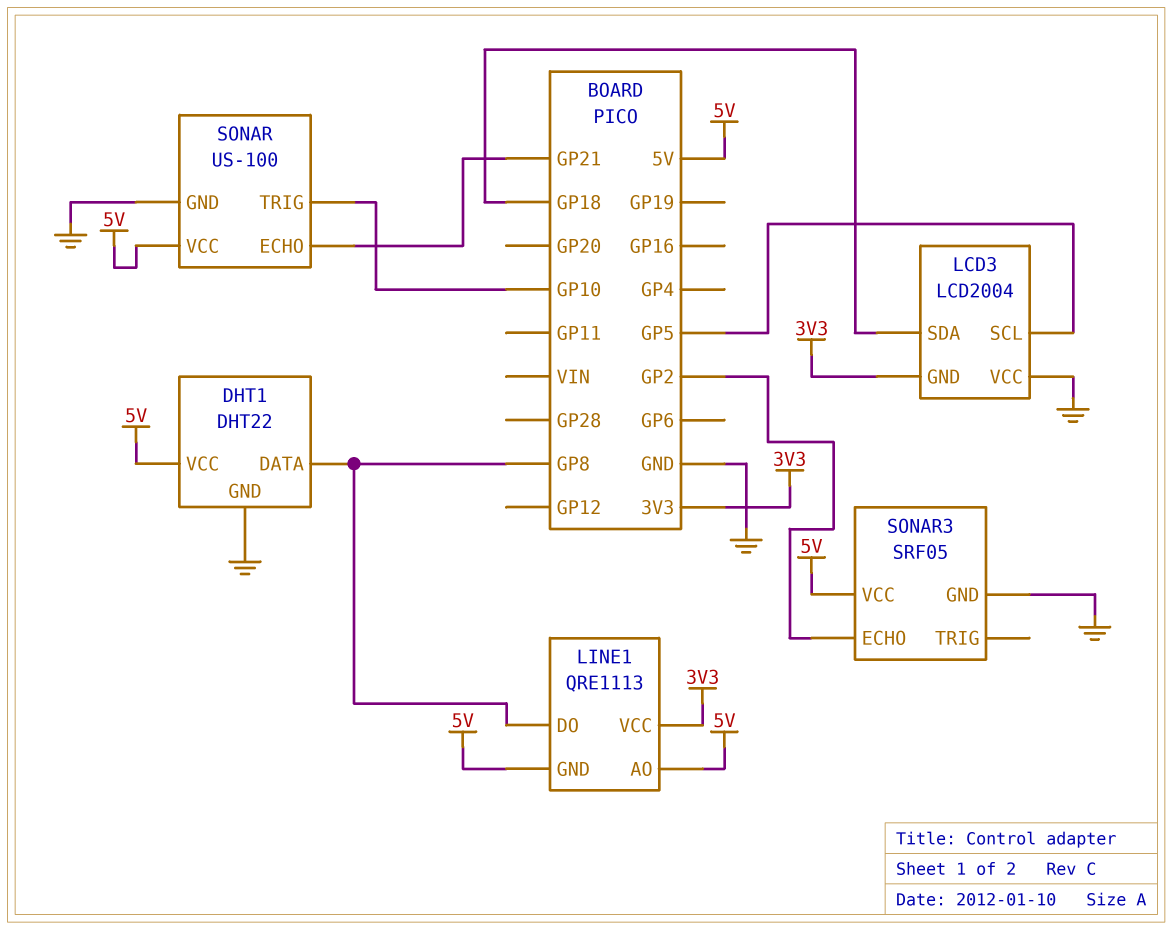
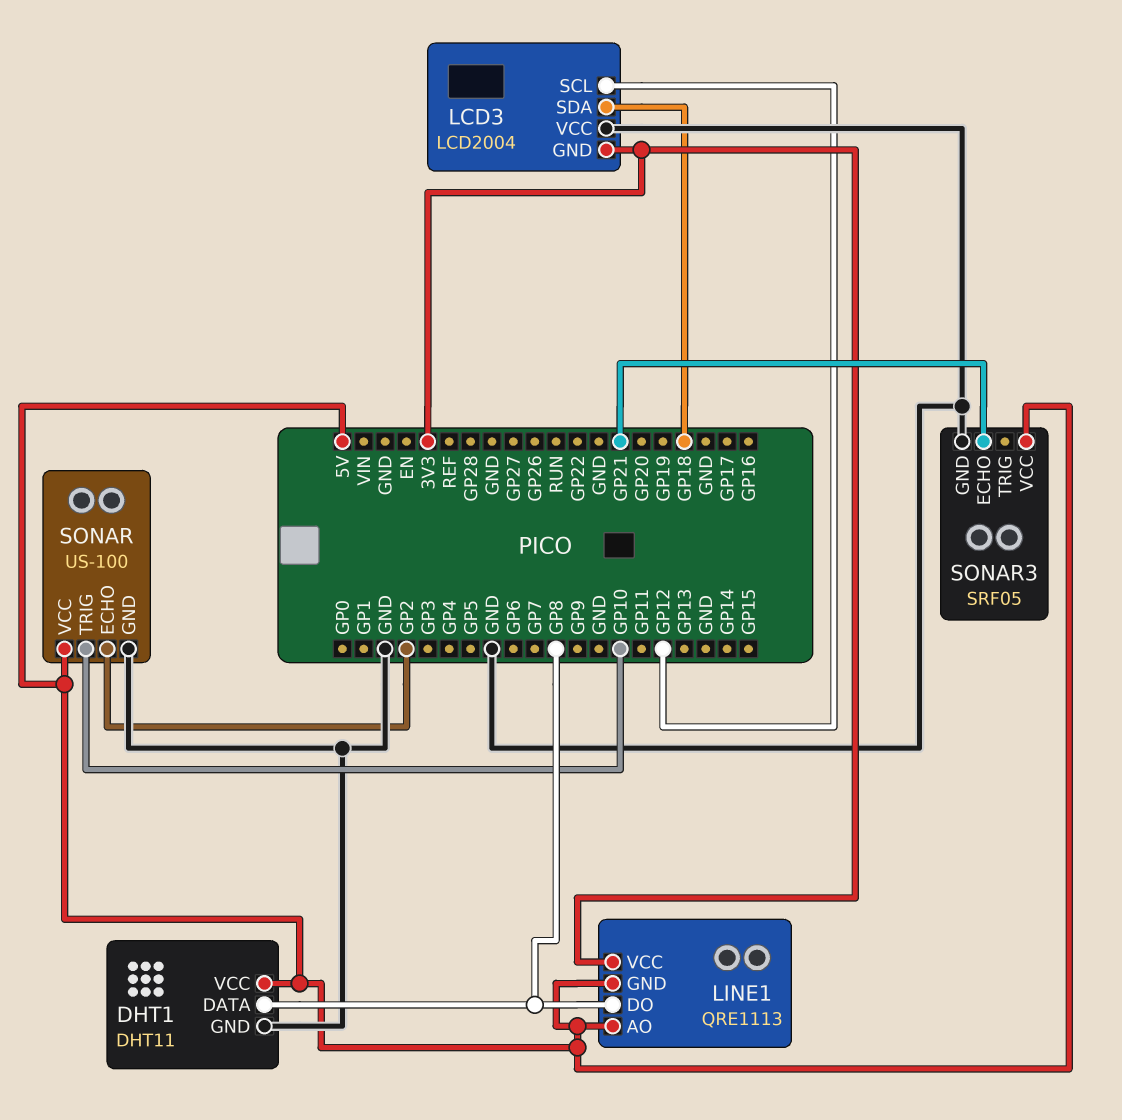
DHT1: DHT22 -> DHT11
LCD3 pin SCL: GP5 -> GP12
SONAR pin ECHO: GP21 -> GP2
SONAR3 pin ECHO: GP2 -> GP21

